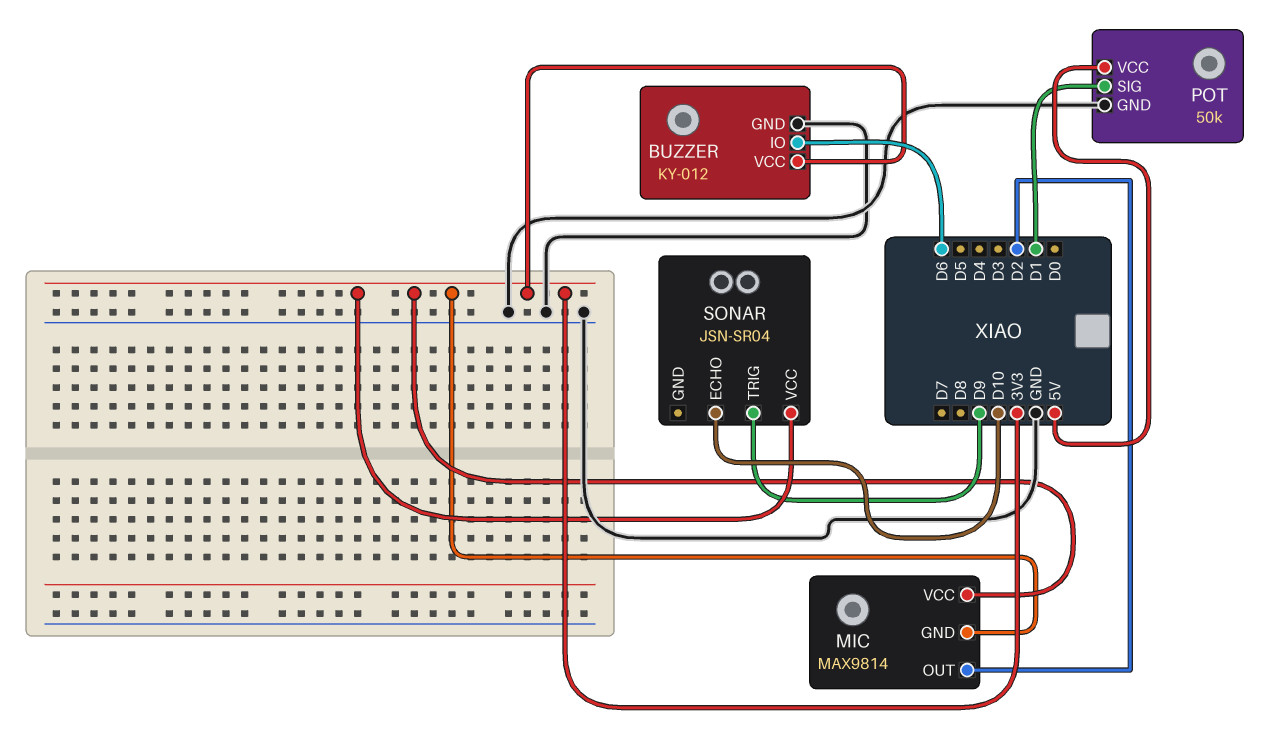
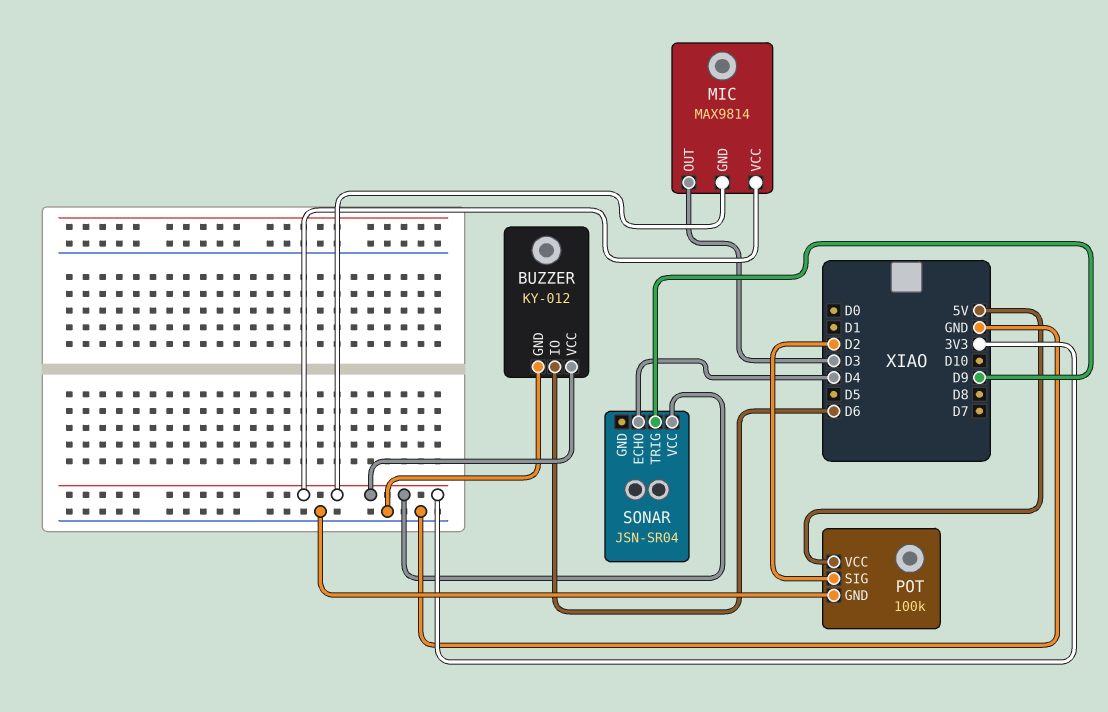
MIC pin OUT: D2 -> D3
POT: 50k -> 100k
POT pin SIG: D1 -> D2
SONAR pin ECHO: D10 -> D4

